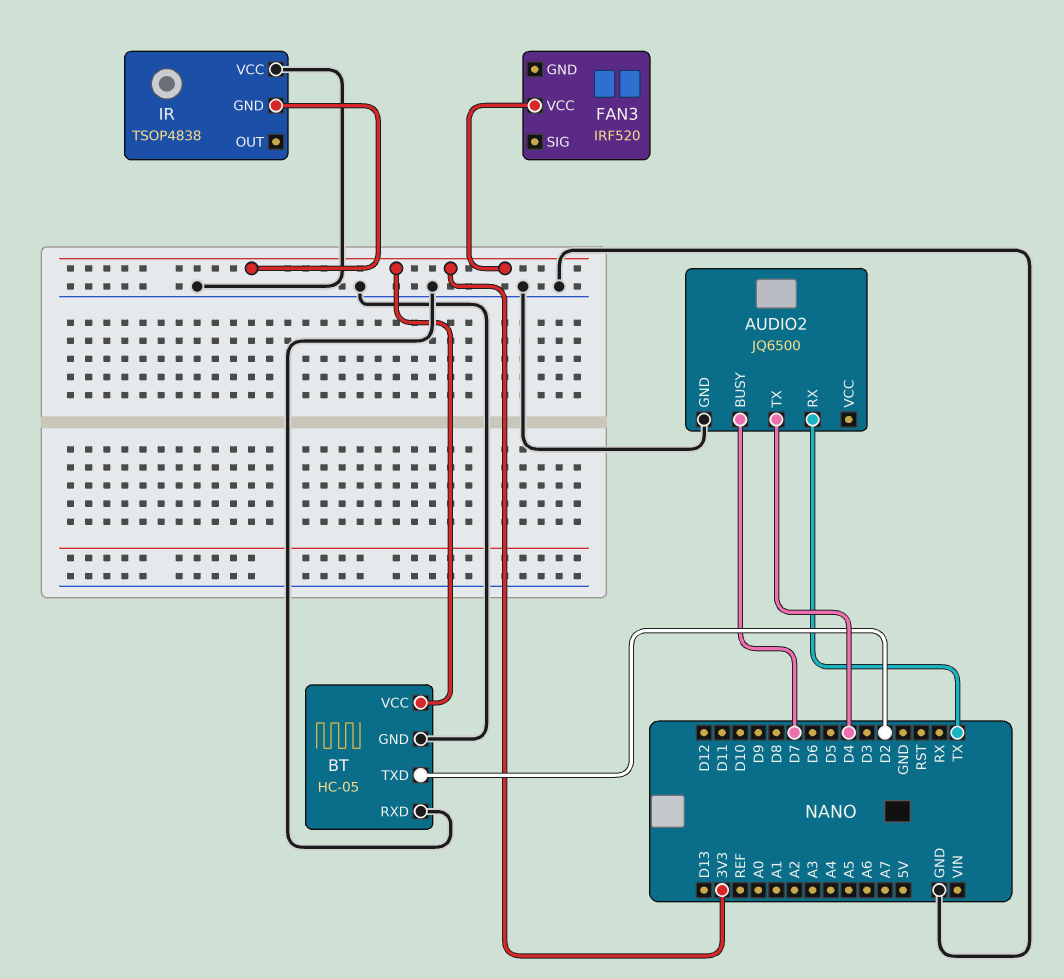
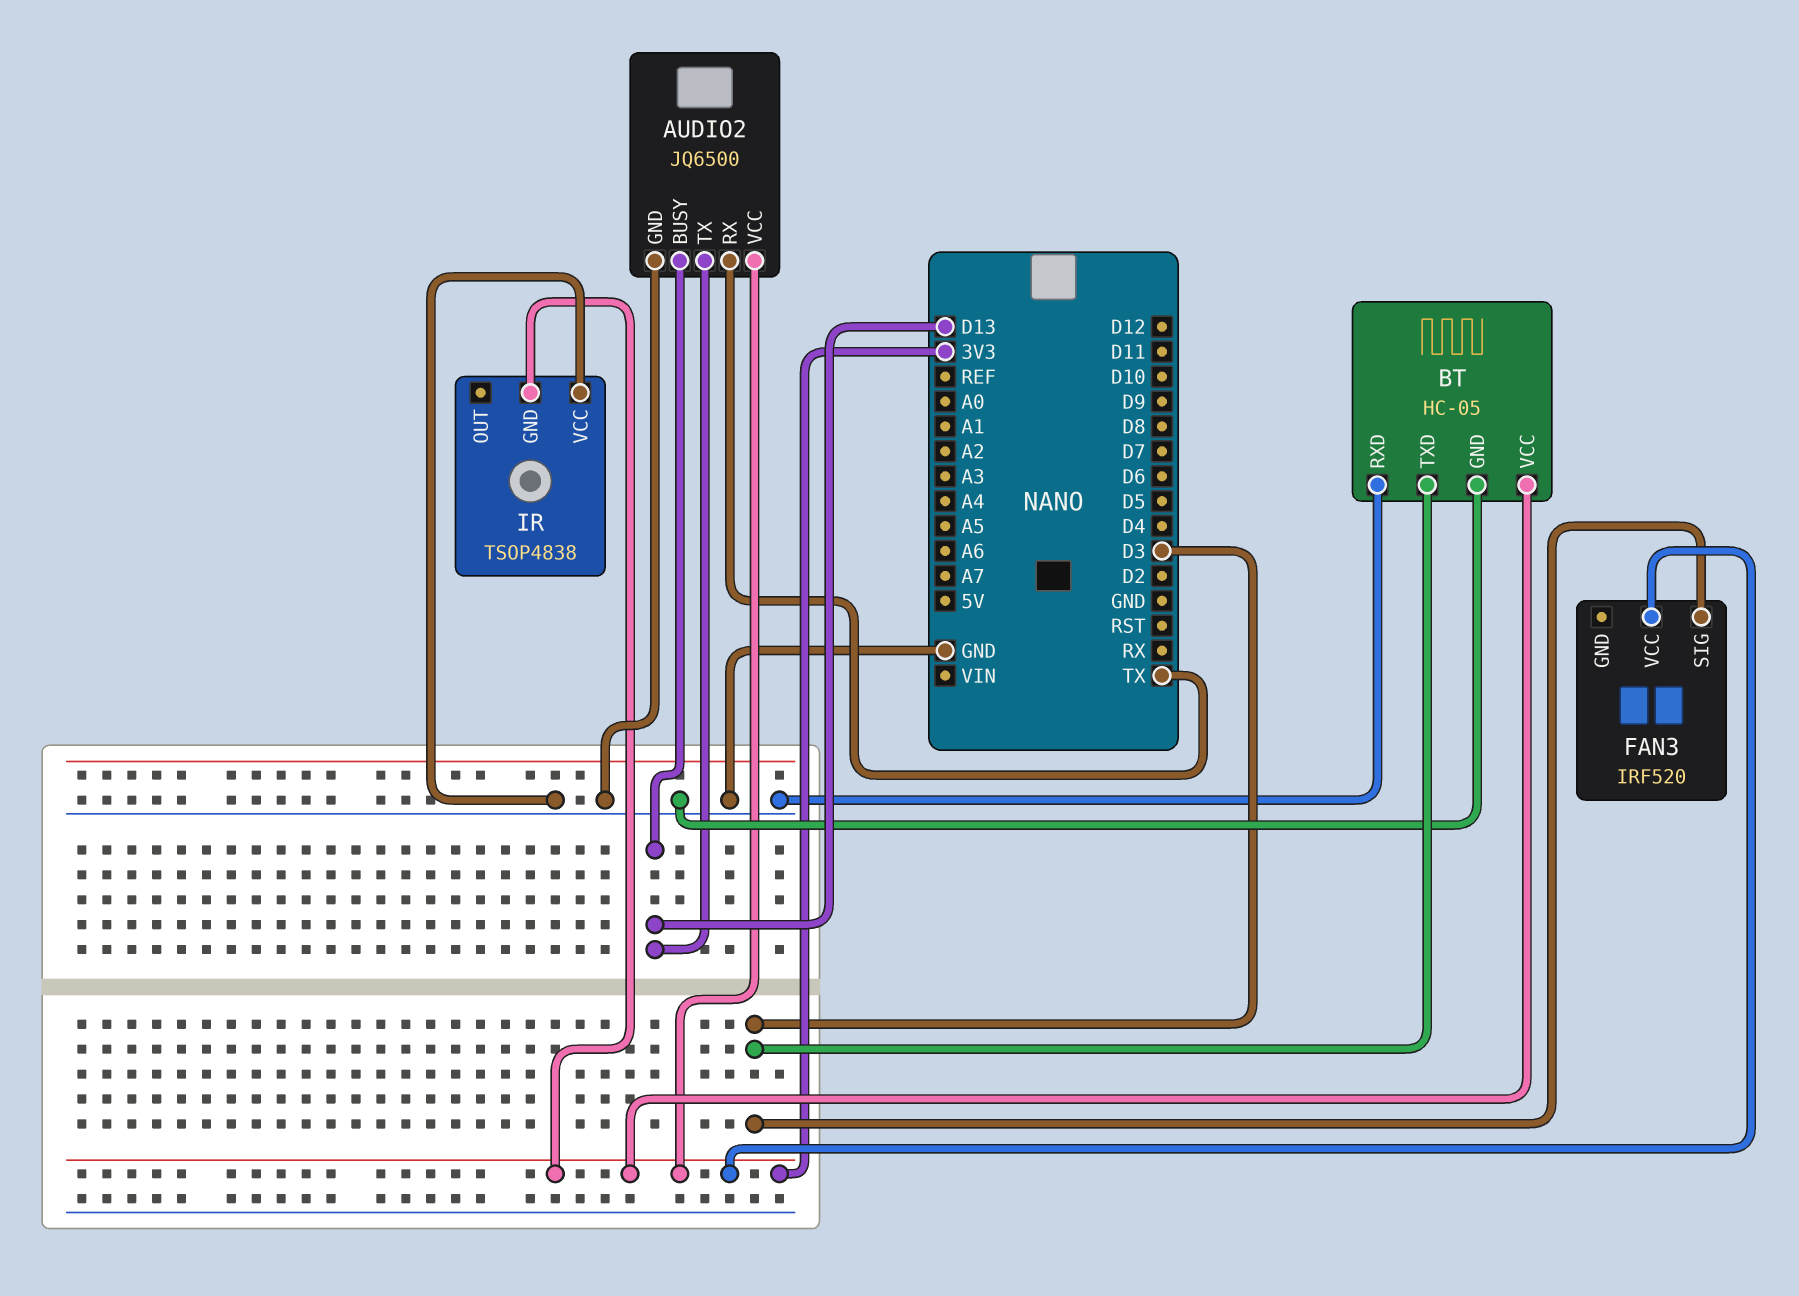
AUDIO2 pin BUSY: D7 -> D13
AUDIO2 pin TX: D4 -> D13
AUDIO2 pin VCC: none -> 3V3
BT pin TXD: D2 -> D3
FAN3 pin SIG: none -> D3

